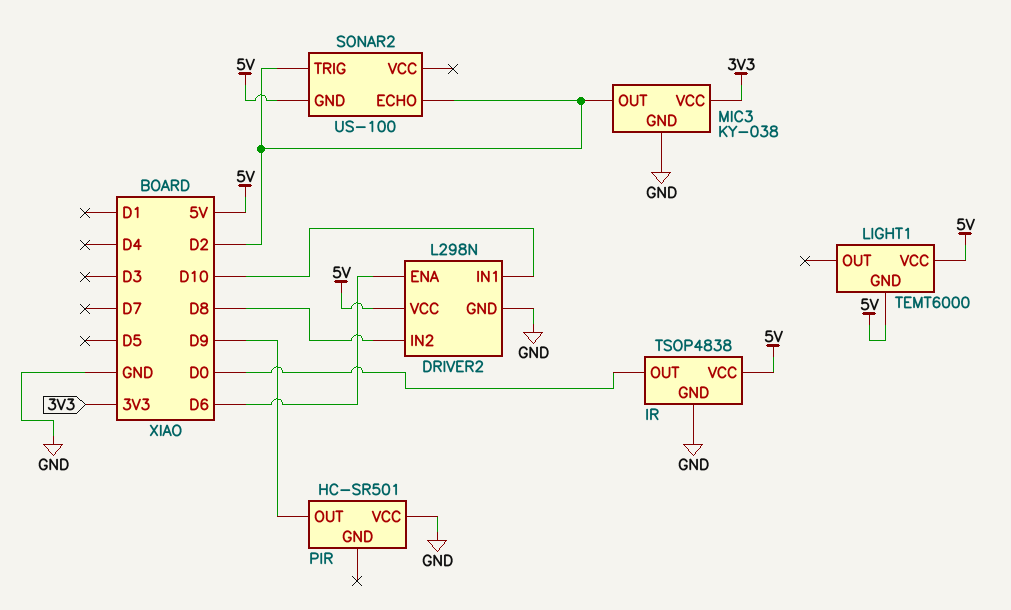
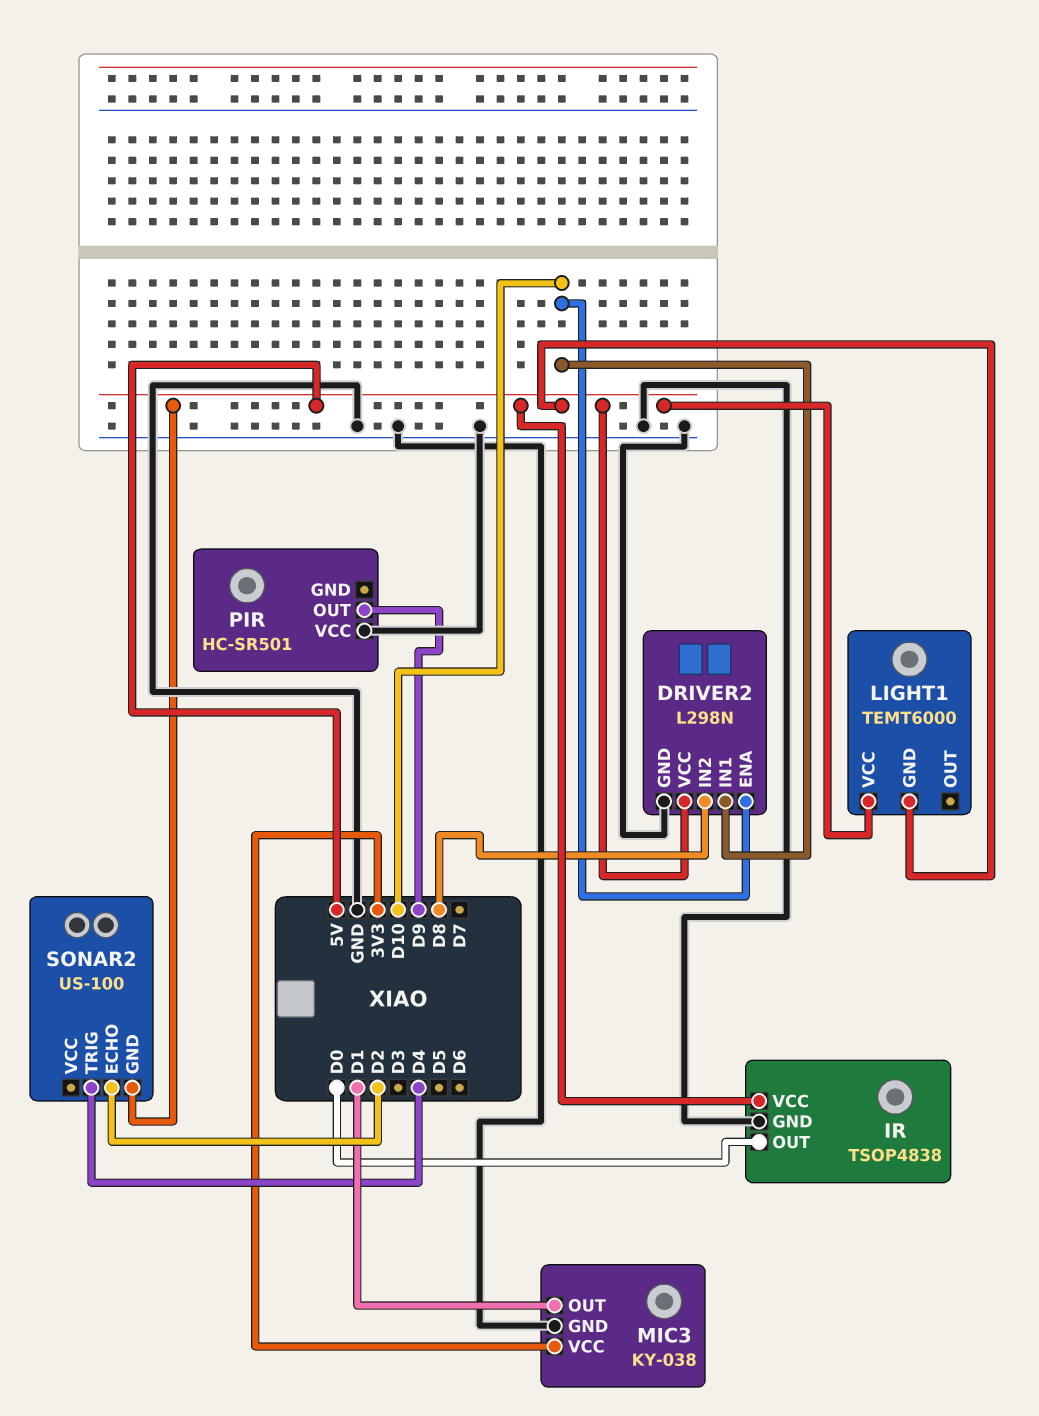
DRIVER2 pin ENA: D6 -> D10
MIC3 pin OUT: D2 -> D1
SONAR2 pin TRIG: D2 -> D4

